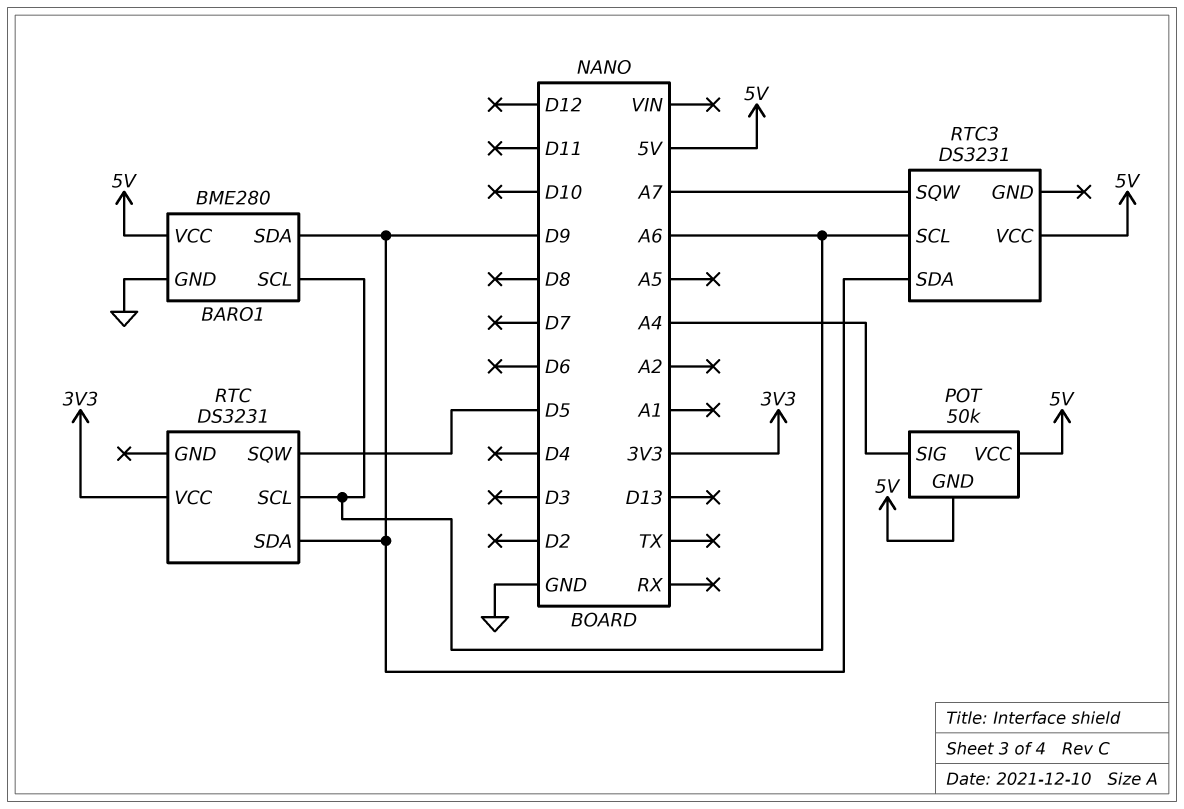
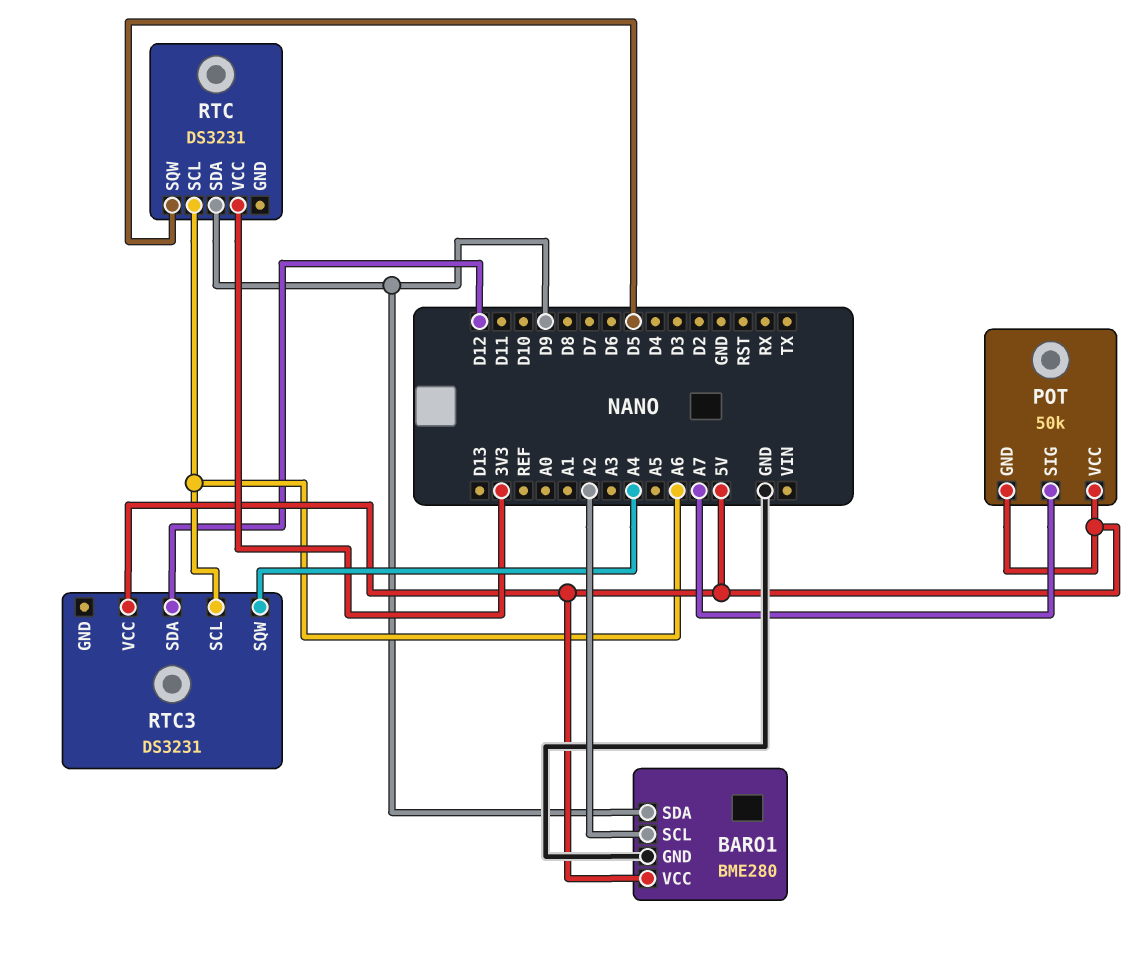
BARO1 pin SCL: A6 -> A2
POT pin SIG: A4 -> A7
RTC3 pin SDA: D9 -> D12
RTC3 pin SQW: A7 -> A4

